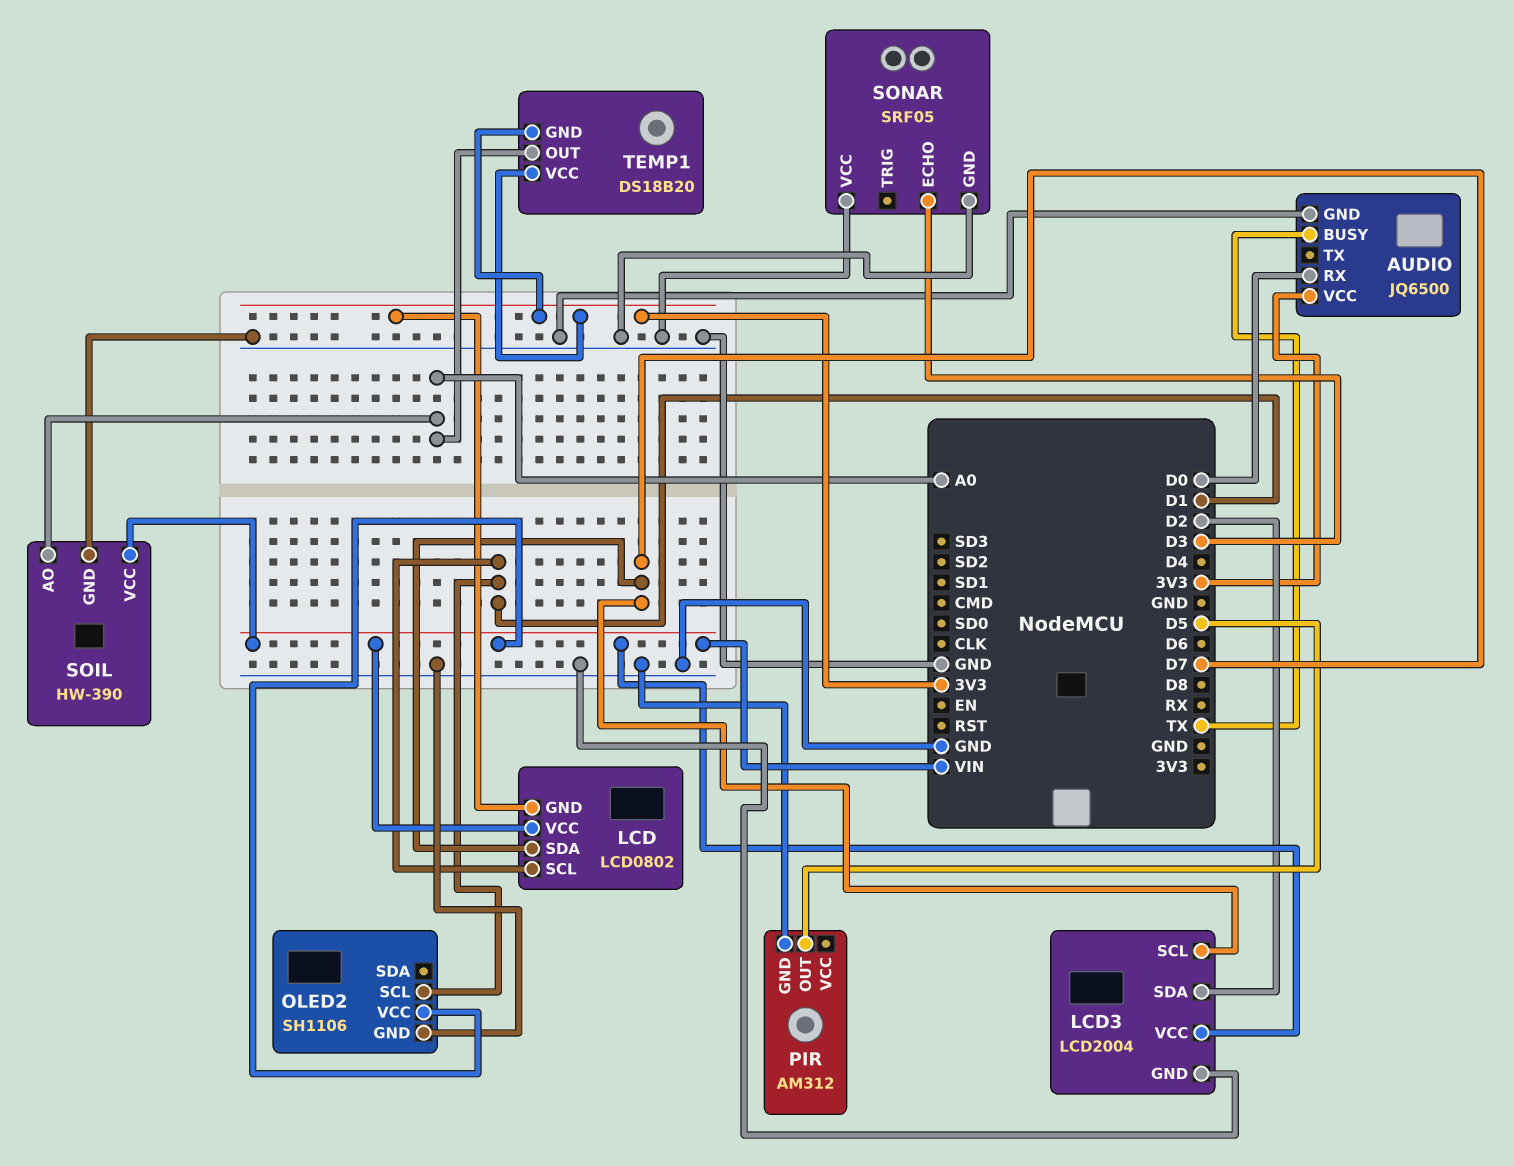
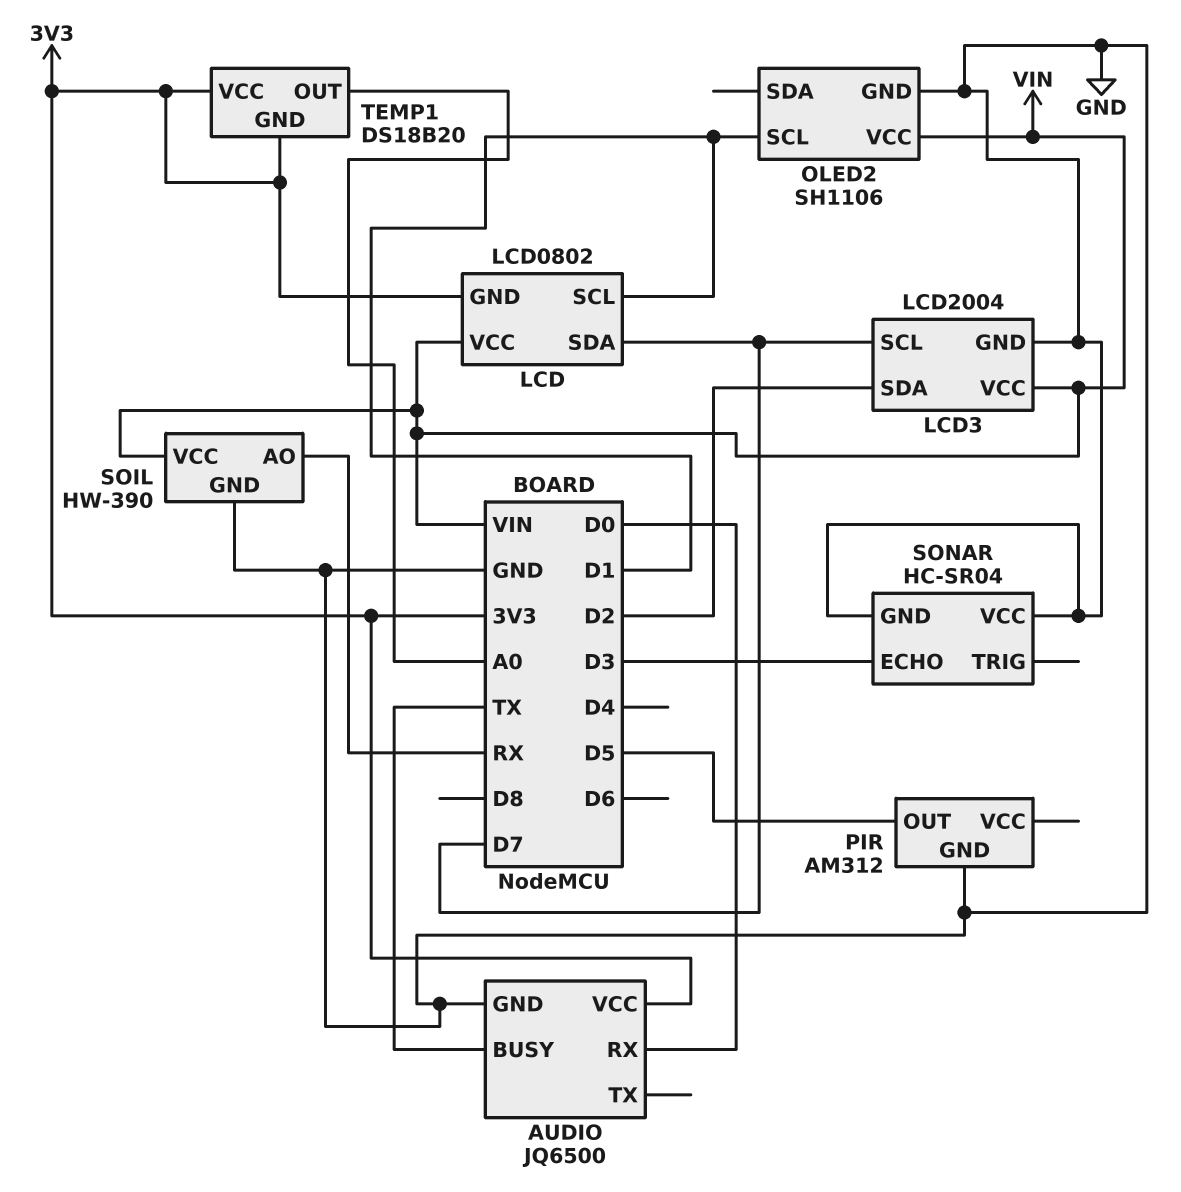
SOIL pin AO: A0 -> RX
SONAR: SRF05 -> HC-SR04

